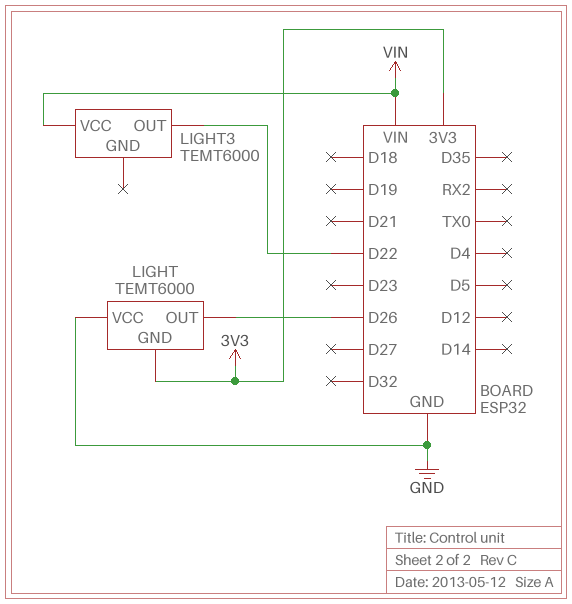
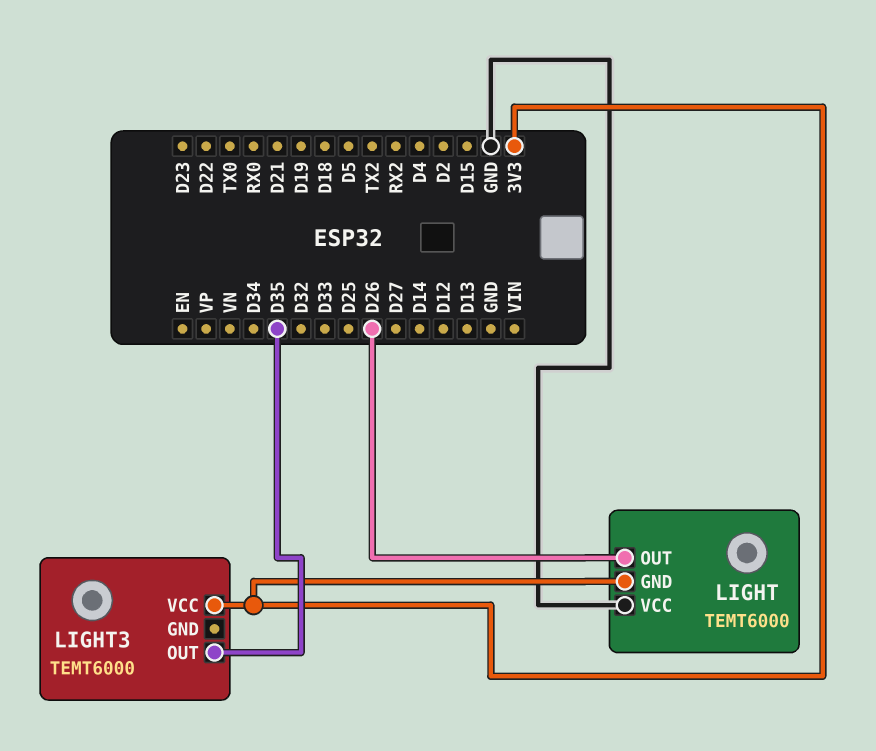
LIGHT3 pin OUT: D22 -> D35
LIGHT3 pin VCC: VIN -> 3V3

